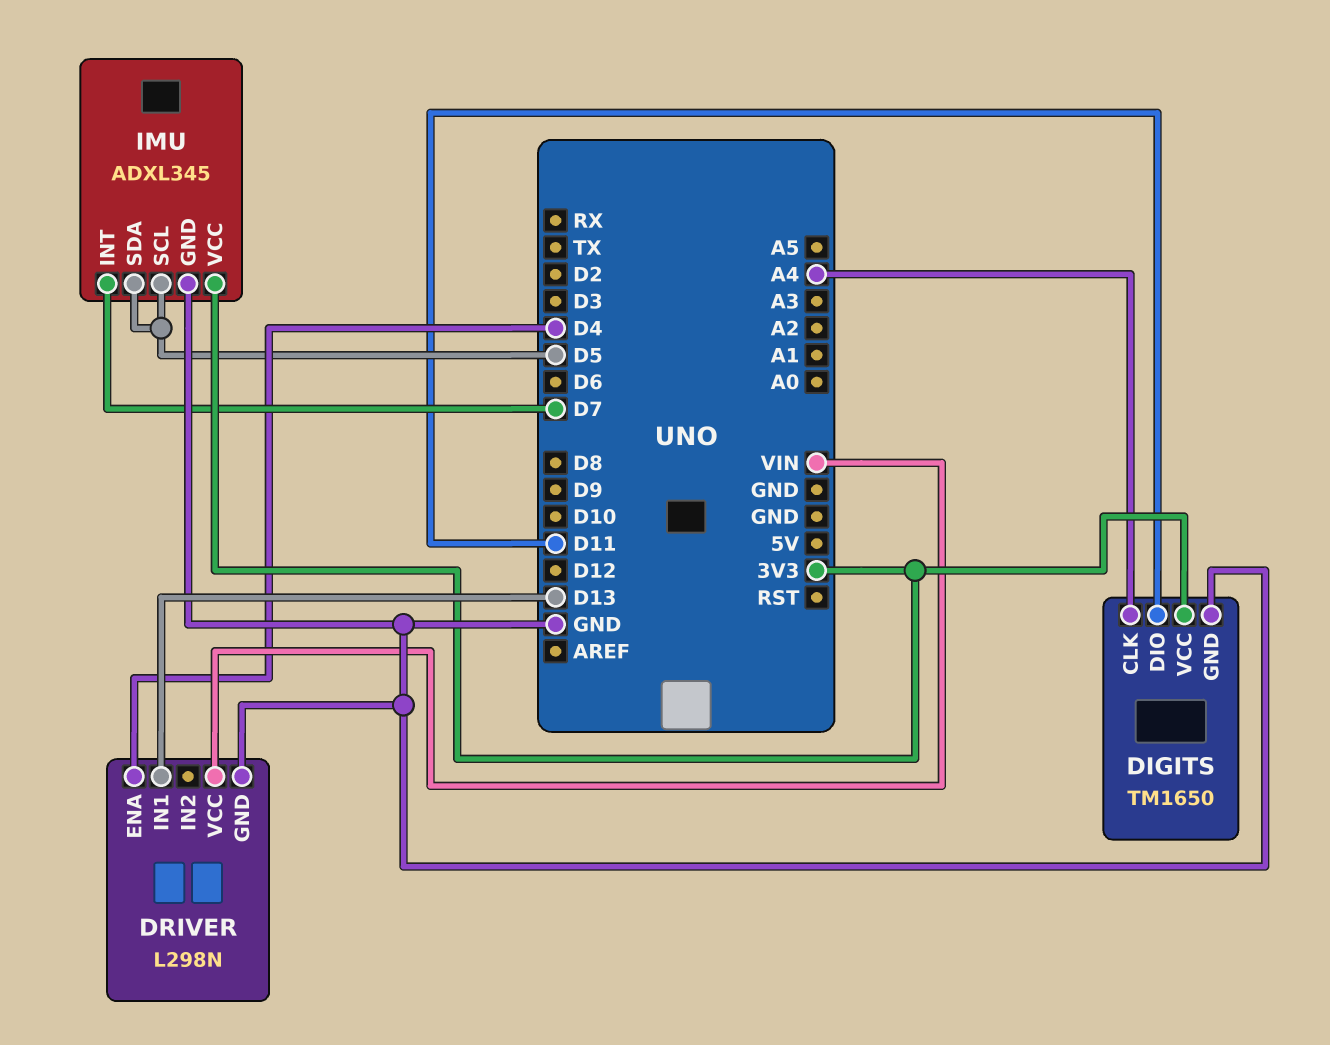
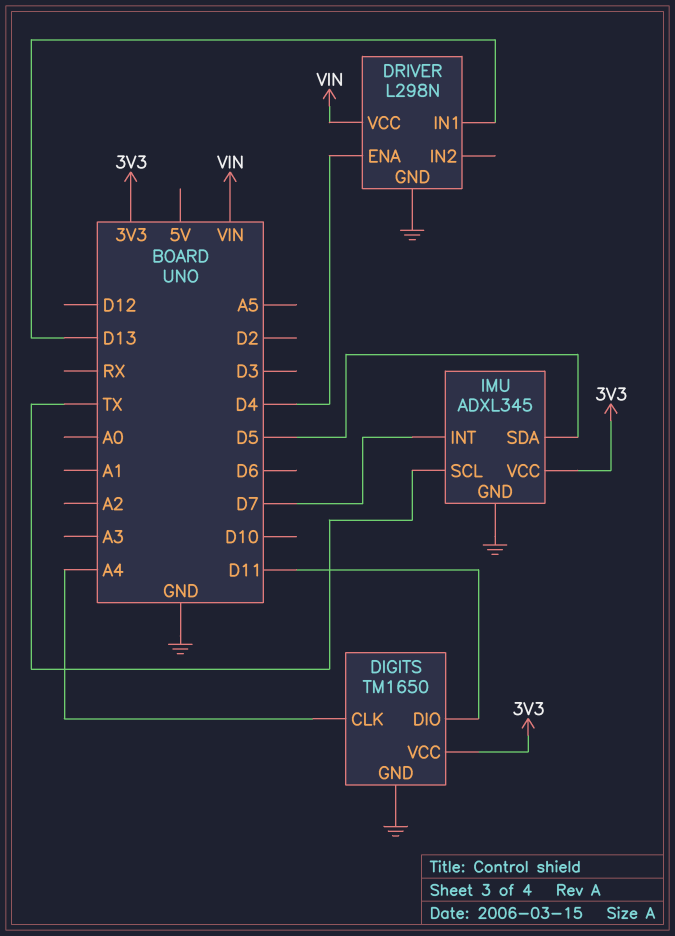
IMU pin SCL: D5 -> TX

